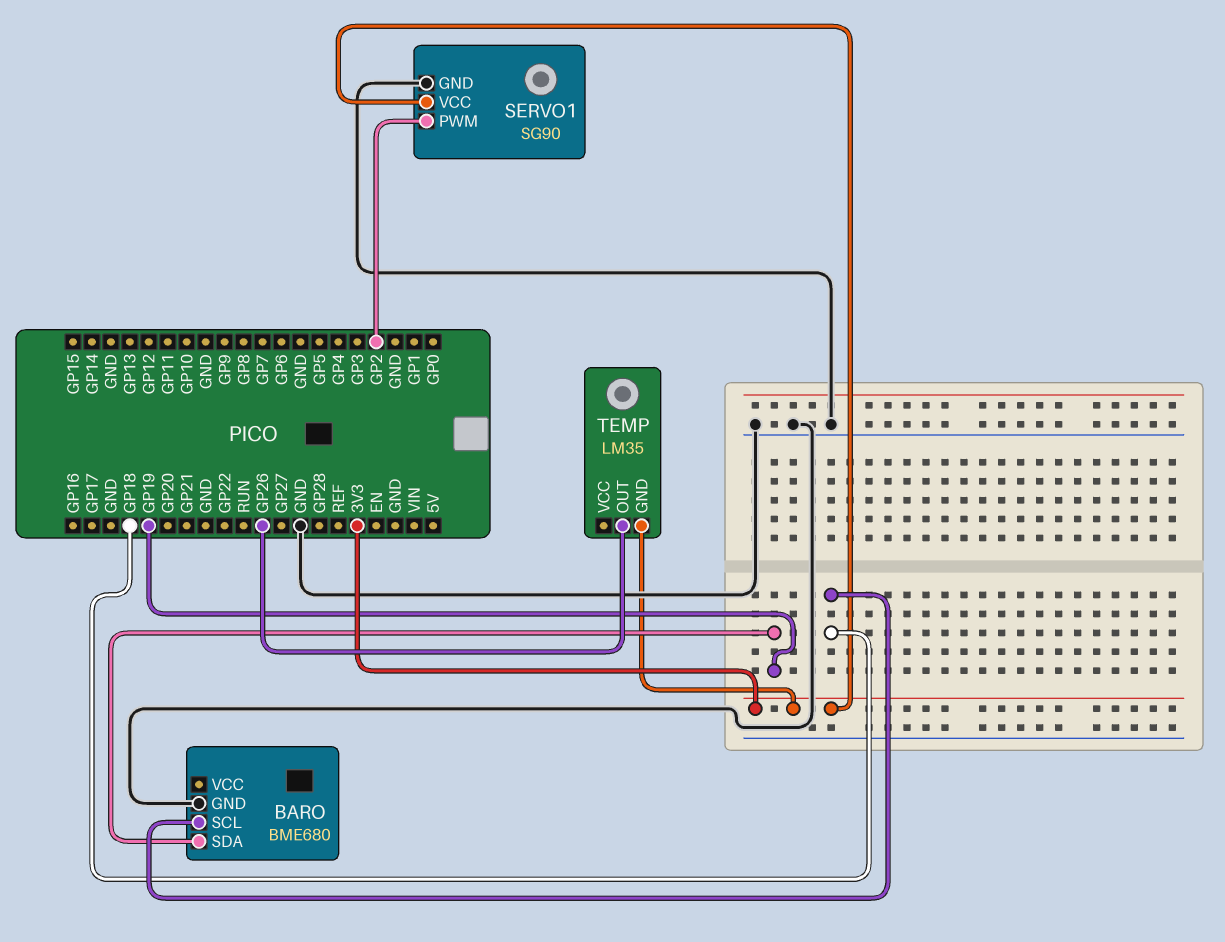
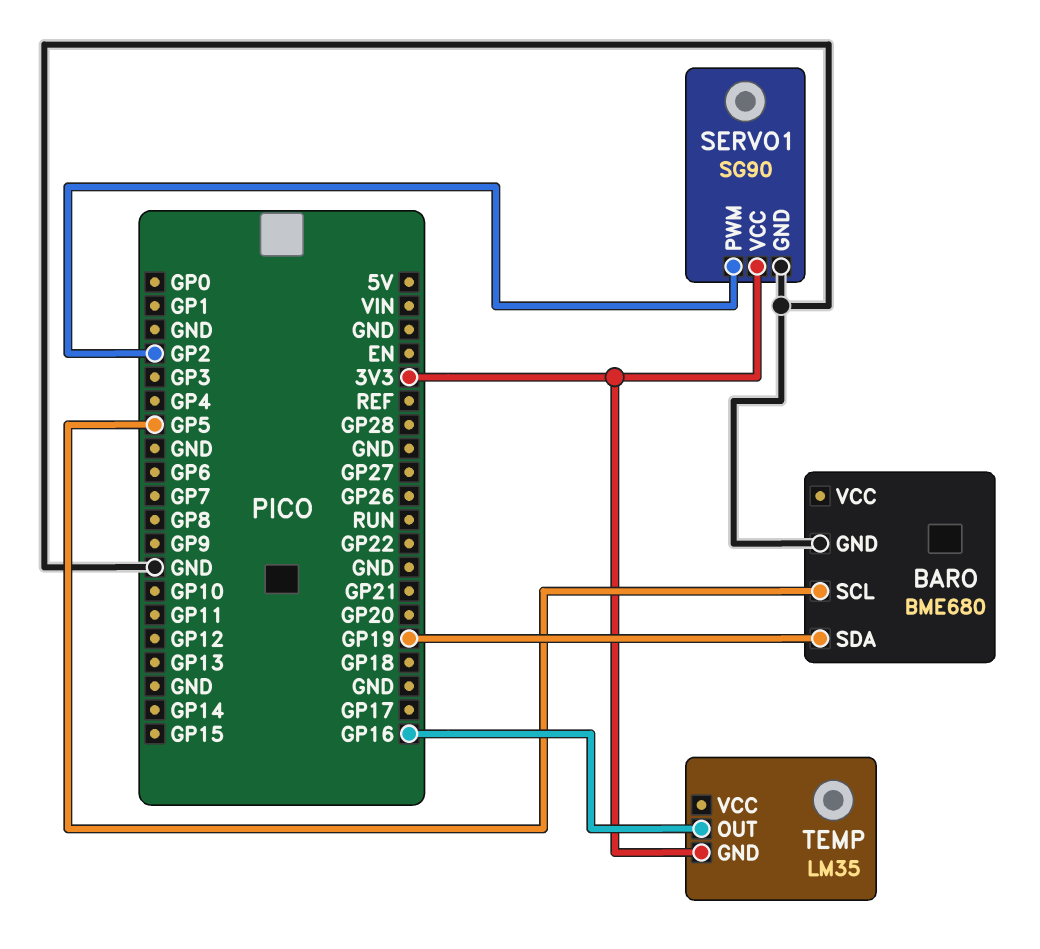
BARO pin SCL: GP18 -> GP5
TEMP pin OUT: GP26 -> GP16

